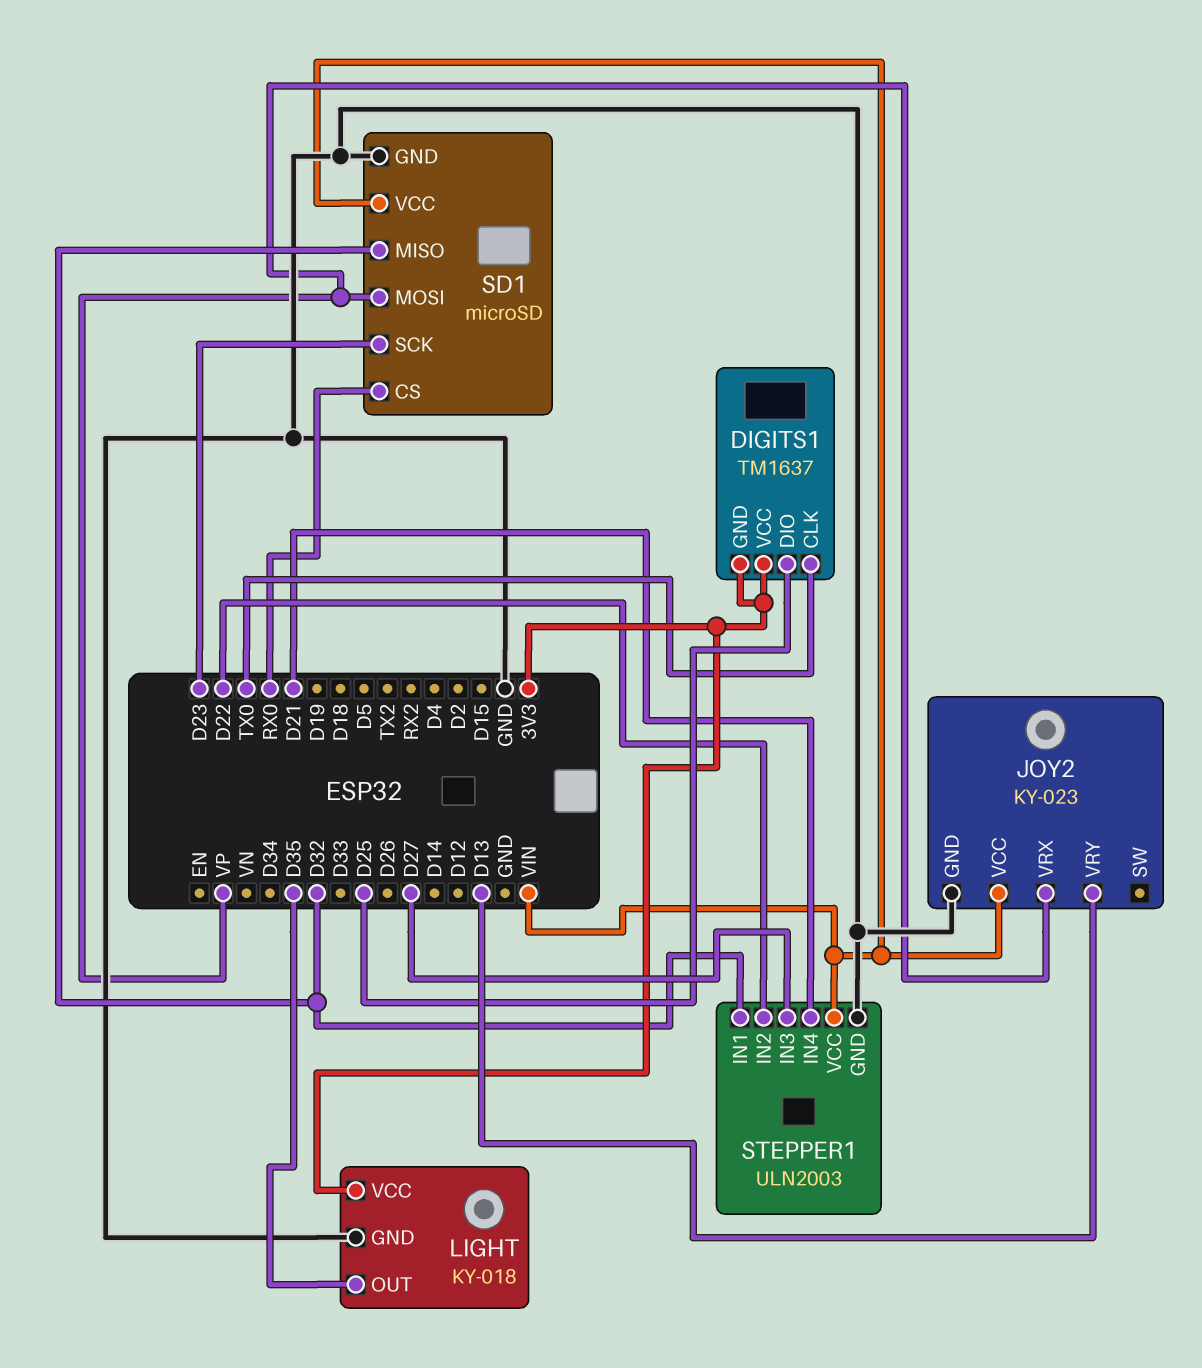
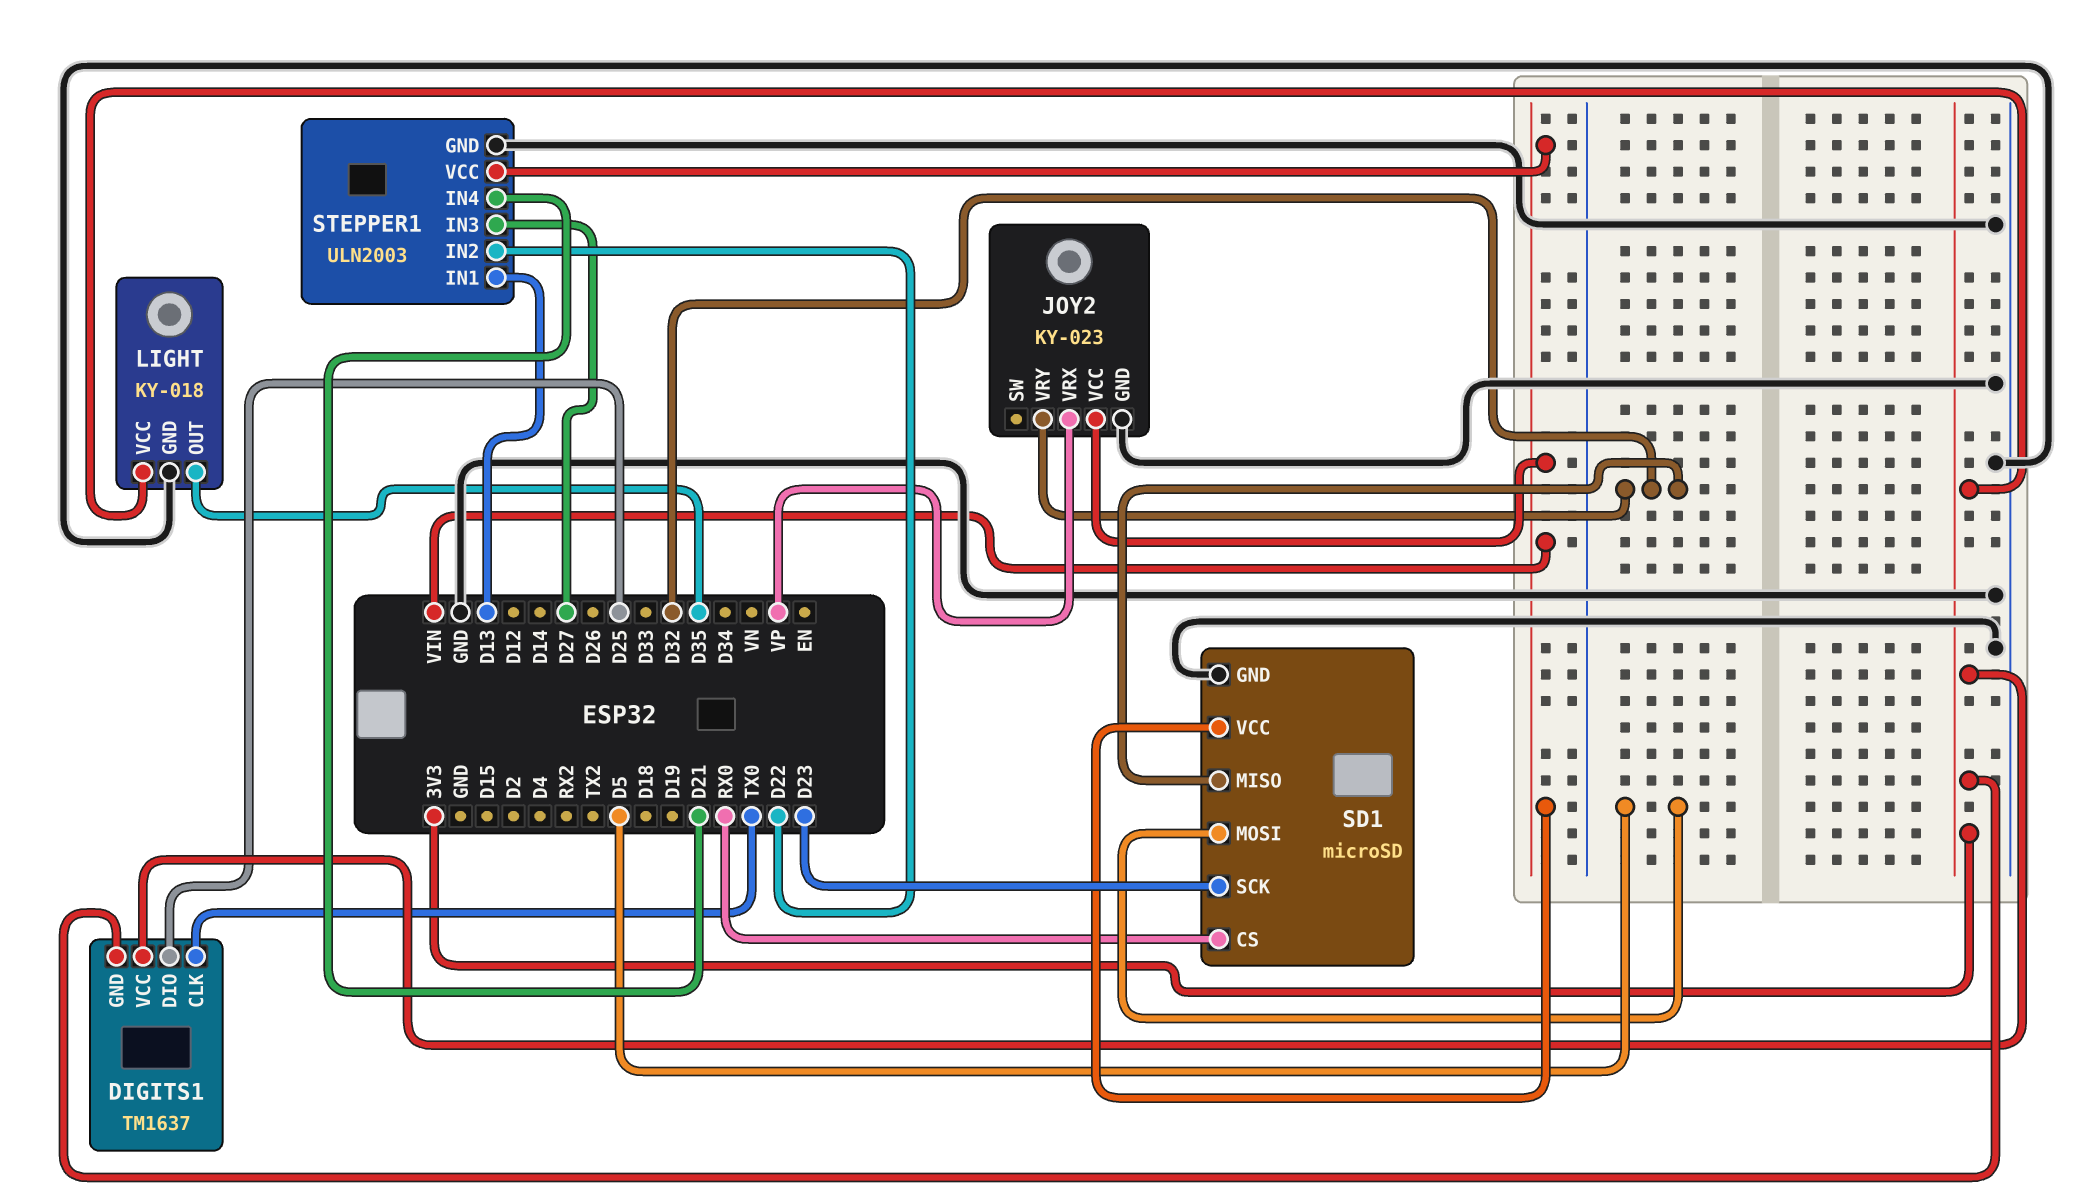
JOY2 pin VRY: D13 -> D32
SD1 pin MOSI: VP -> D5
STEPPER1 pin IN1: D32 -> D13

